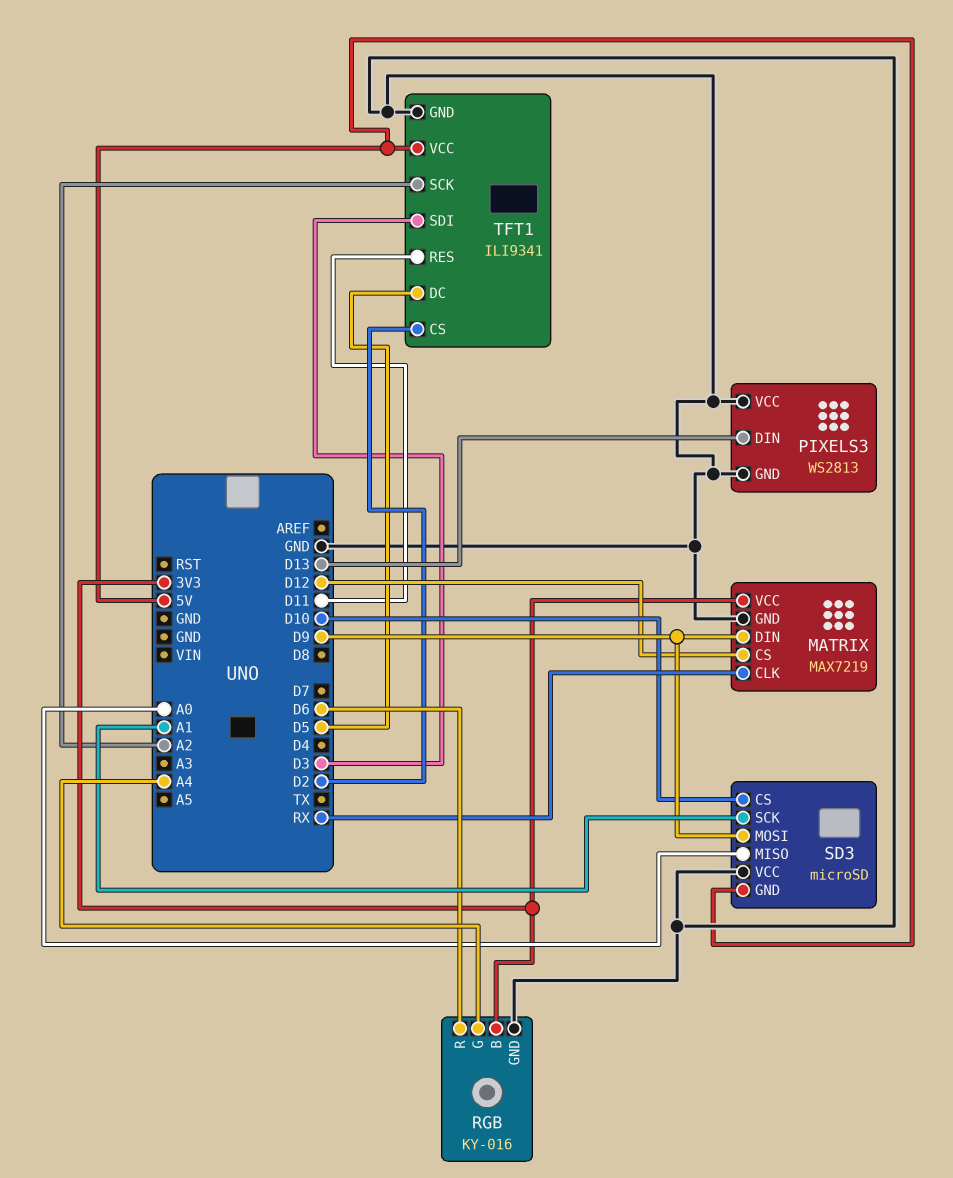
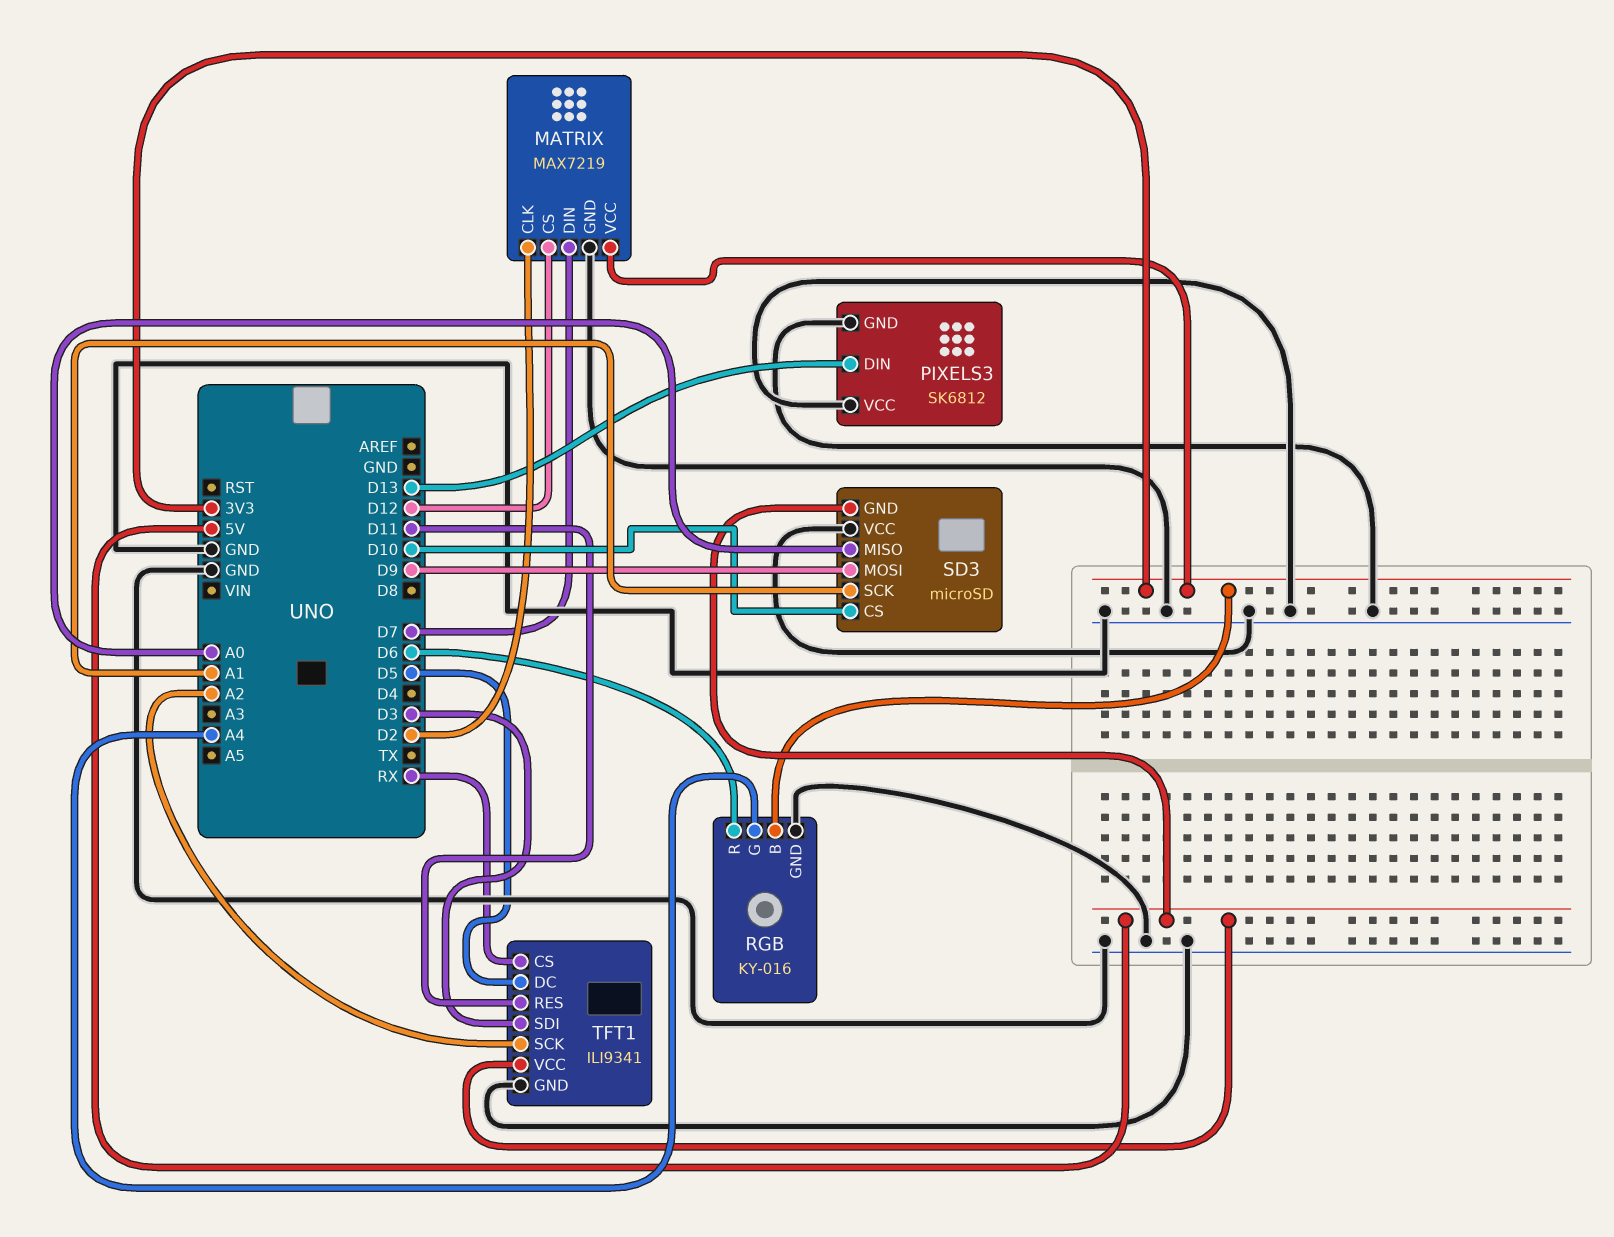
MATRIX pin CLK: RX -> D2
MATRIX pin DIN: D9 -> D7
PIXELS3: WS2813 -> SK6812
TFT1 pin CS: D2 -> RX

